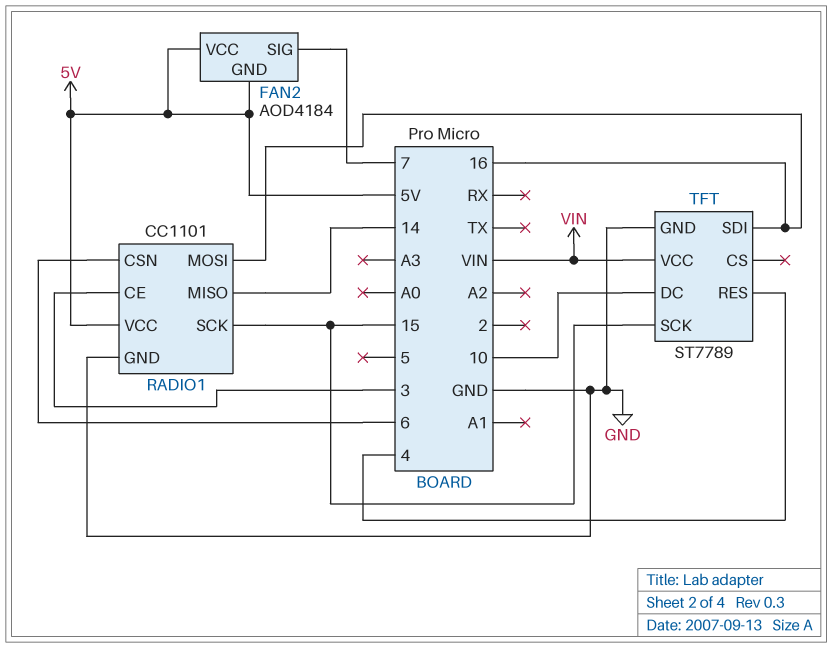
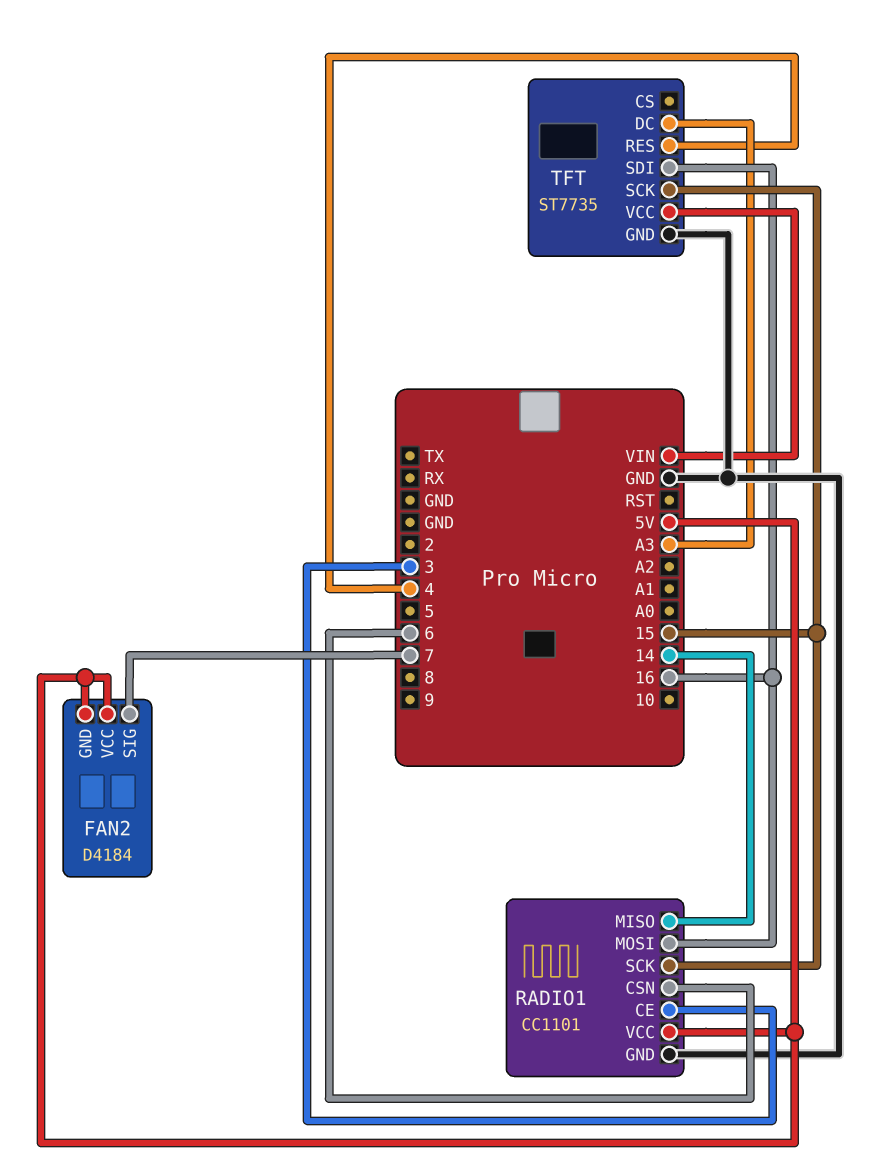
FAN2: AOD4184 -> D4184
TFT: ST7789 -> ST7735
TFT pin DC: 10 -> A3

